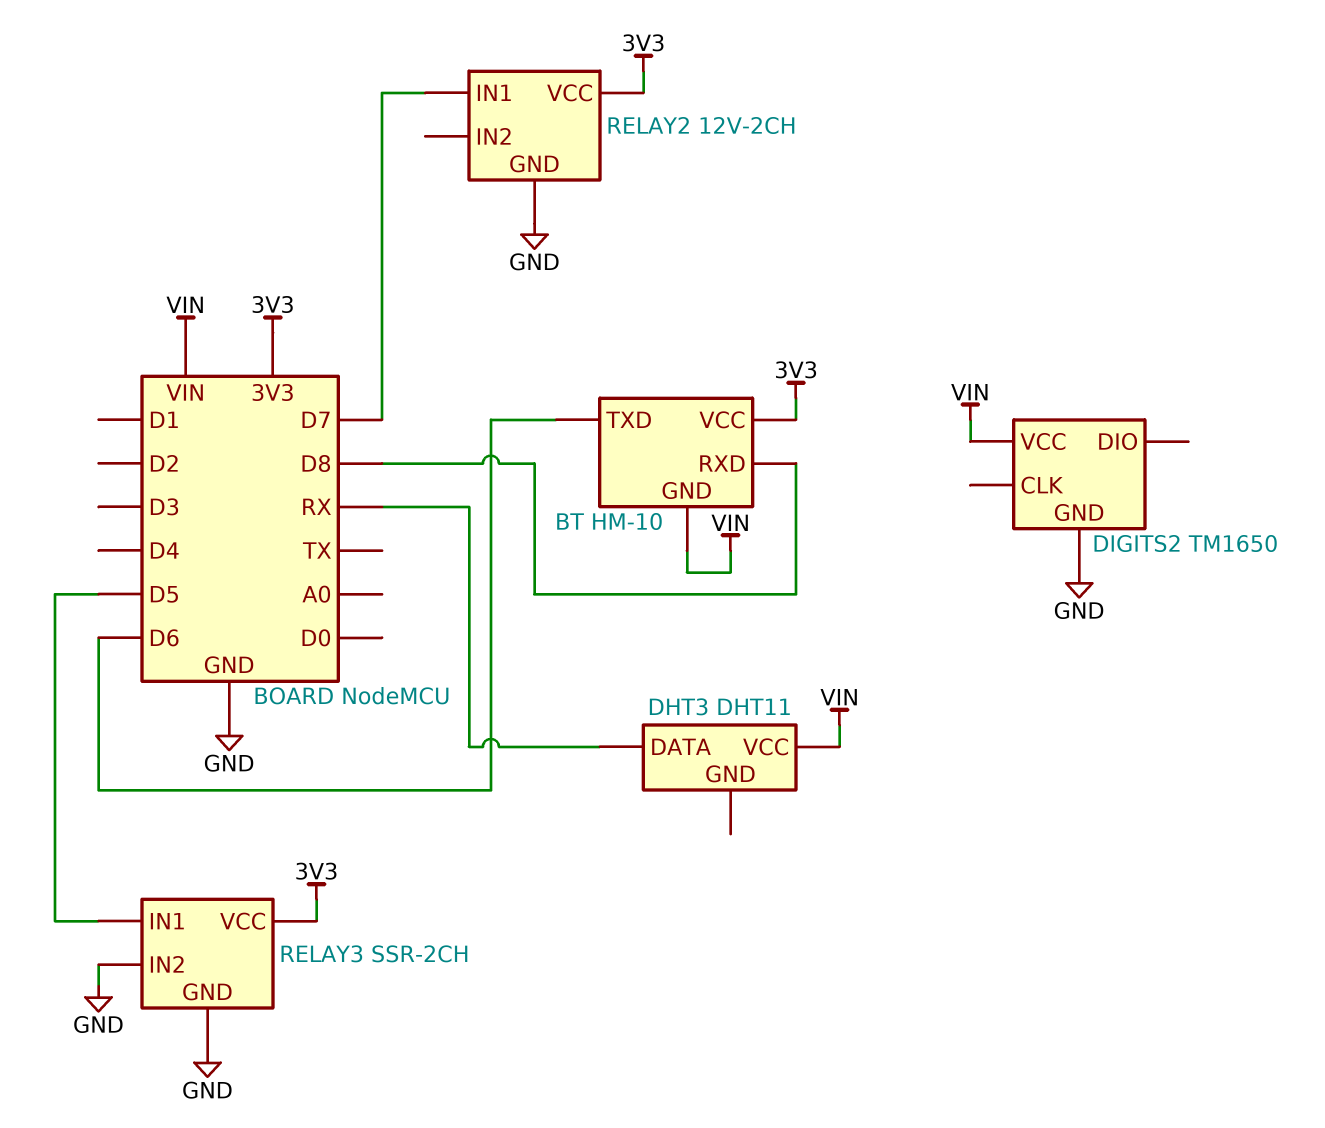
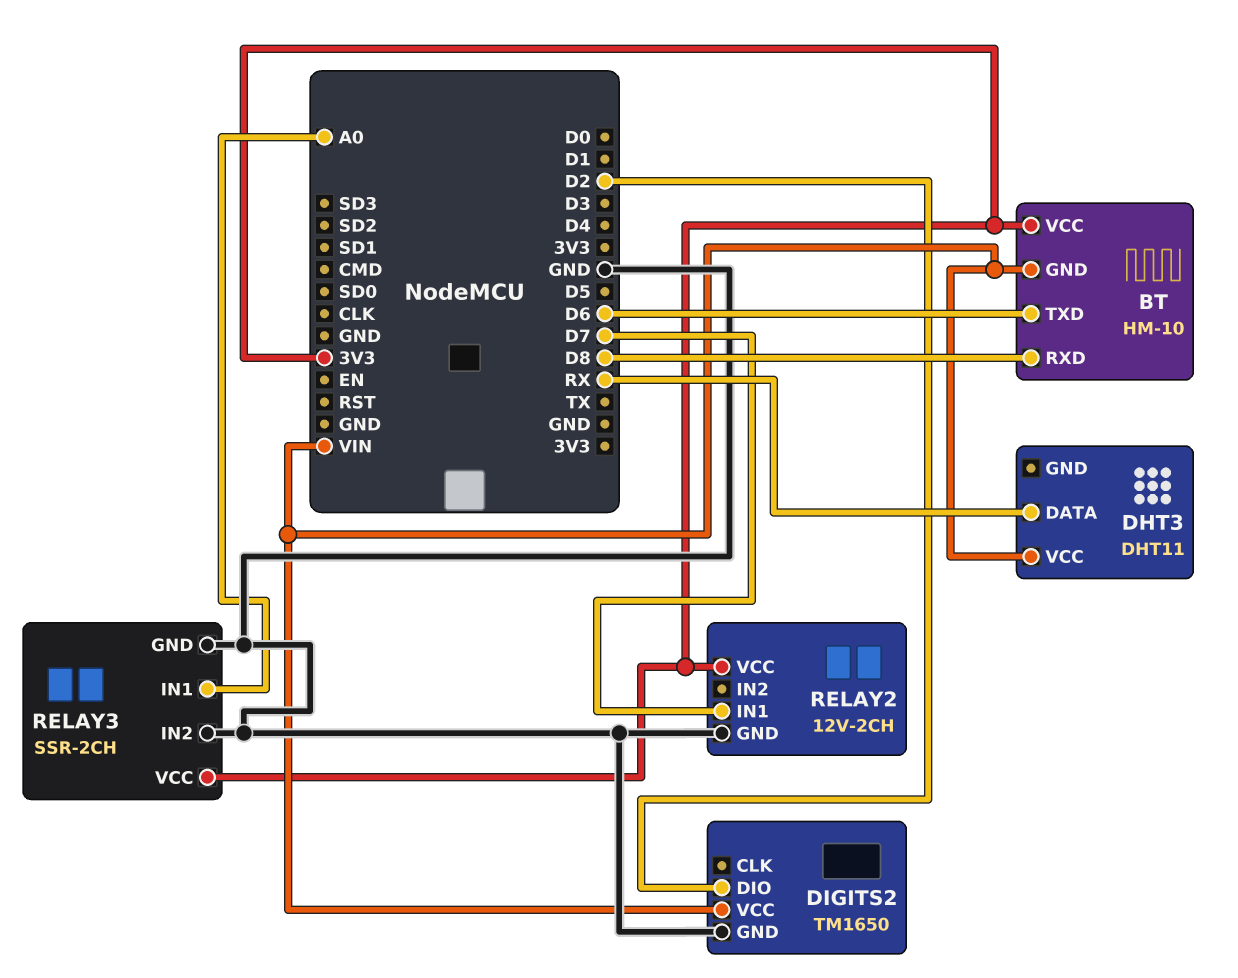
DIGITS2 pin DIO: none -> D2
RELAY3 pin IN1: D5 -> A0

